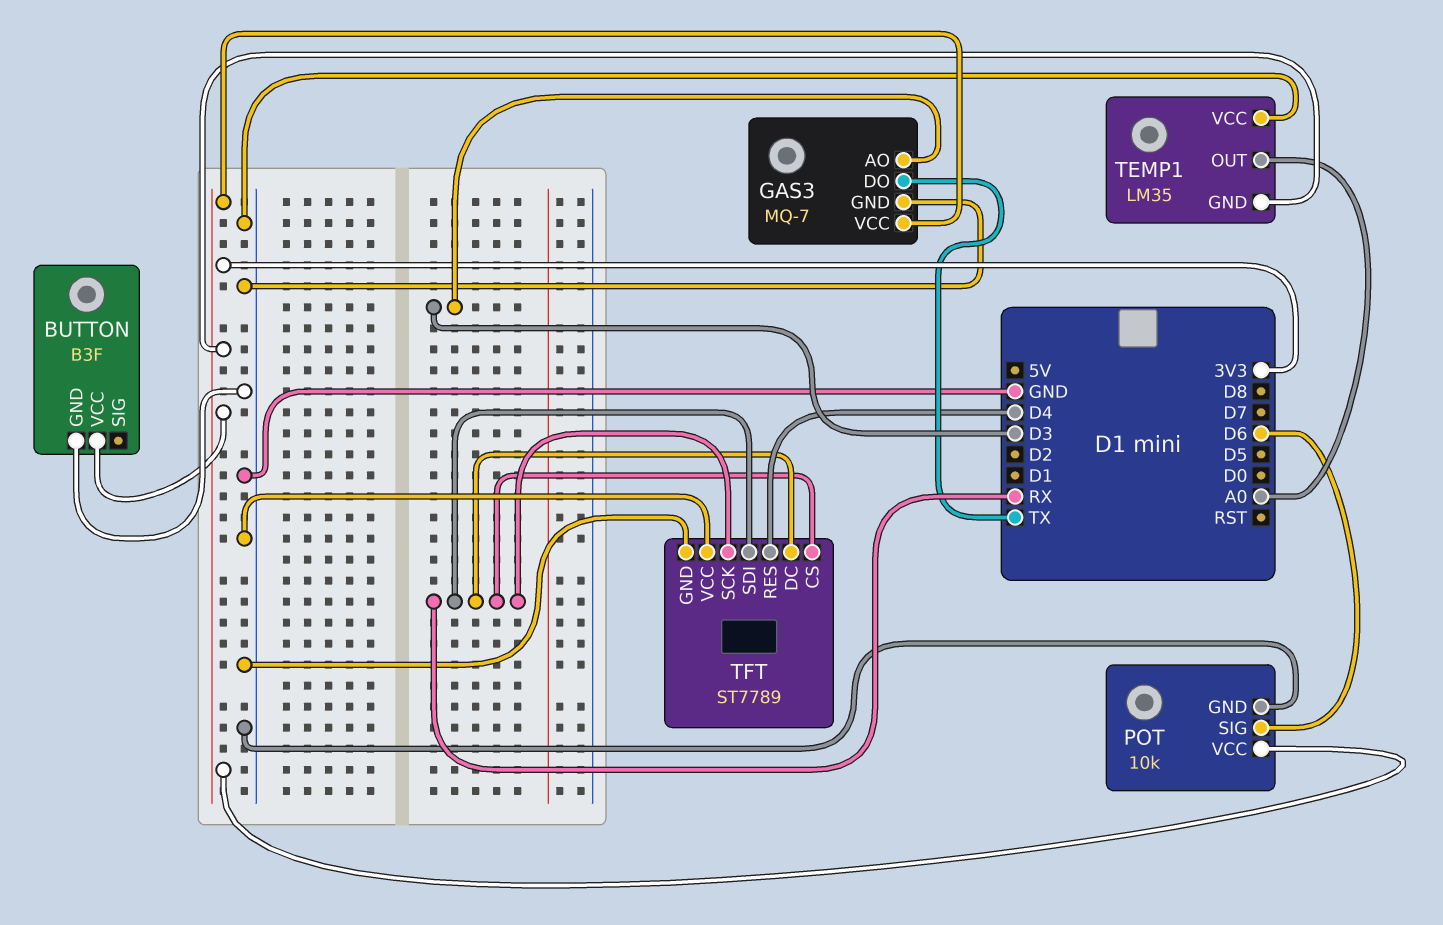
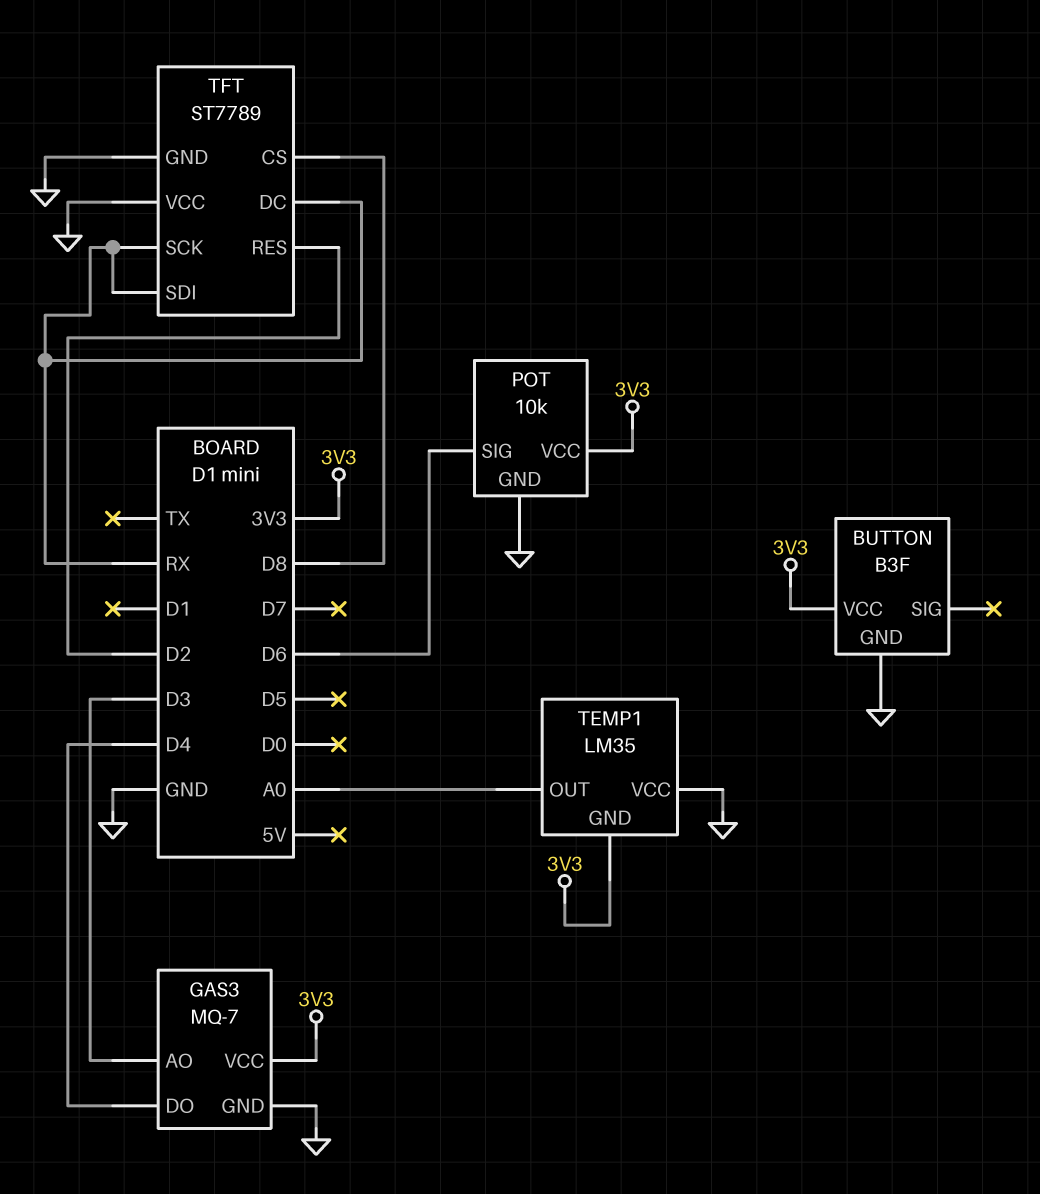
GAS3 pin DO: TX -> D4
TFT pin CS: RX -> D8
TFT pin RES: D4 -> D2

